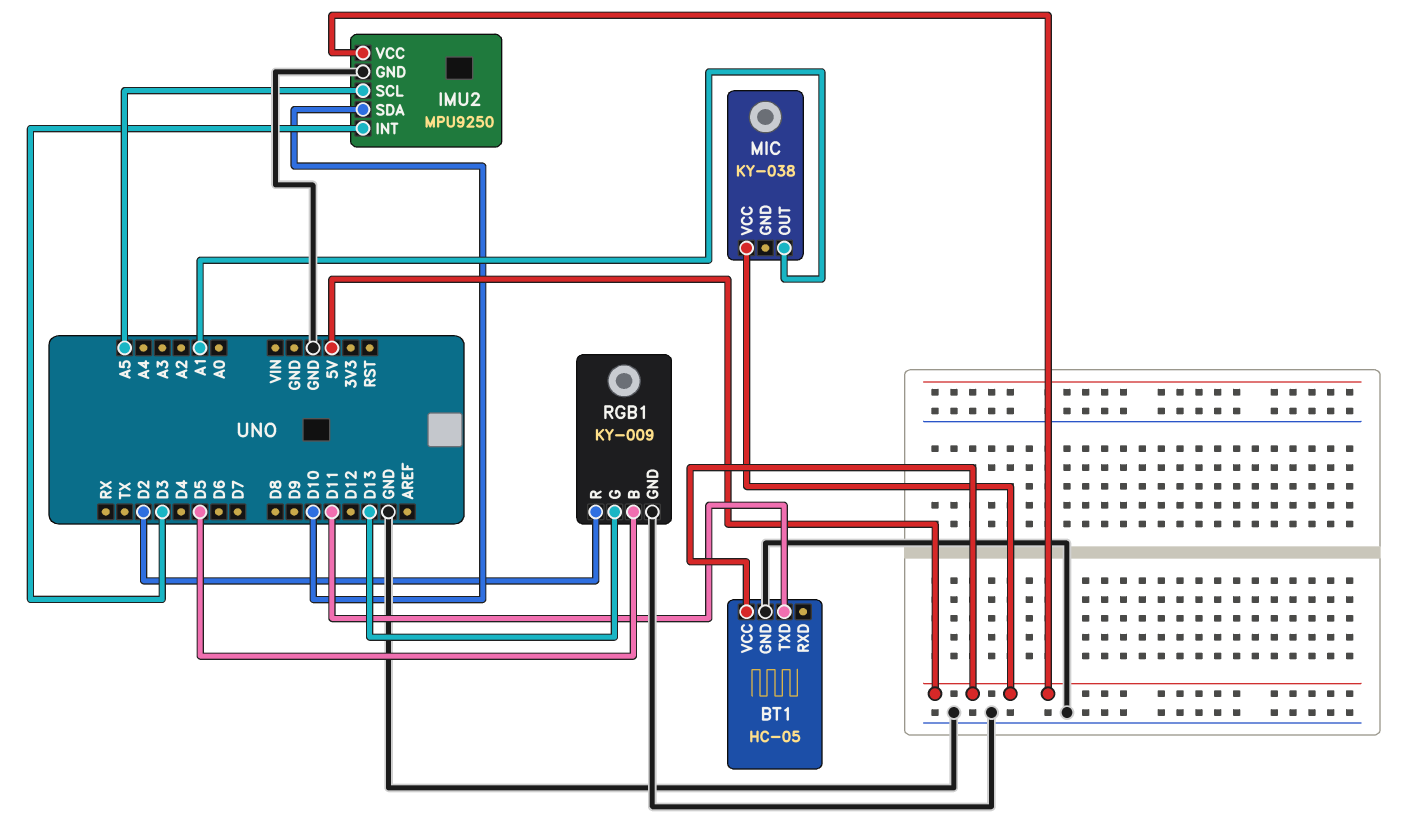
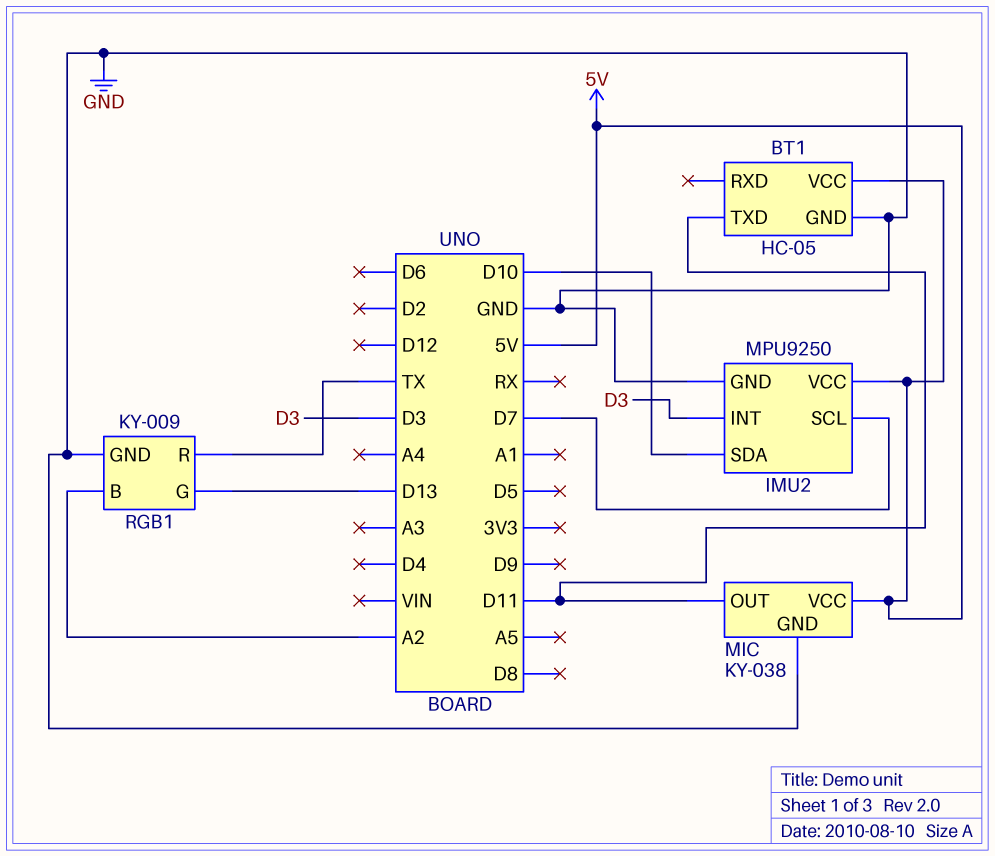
IMU2 pin SCL: A5 -> D7
MIC pin GND: none -> GND
MIC pin OUT: A1 -> D11
RGB1 pin B: D5 -> A2
RGB1 pin R: D2 -> TX

